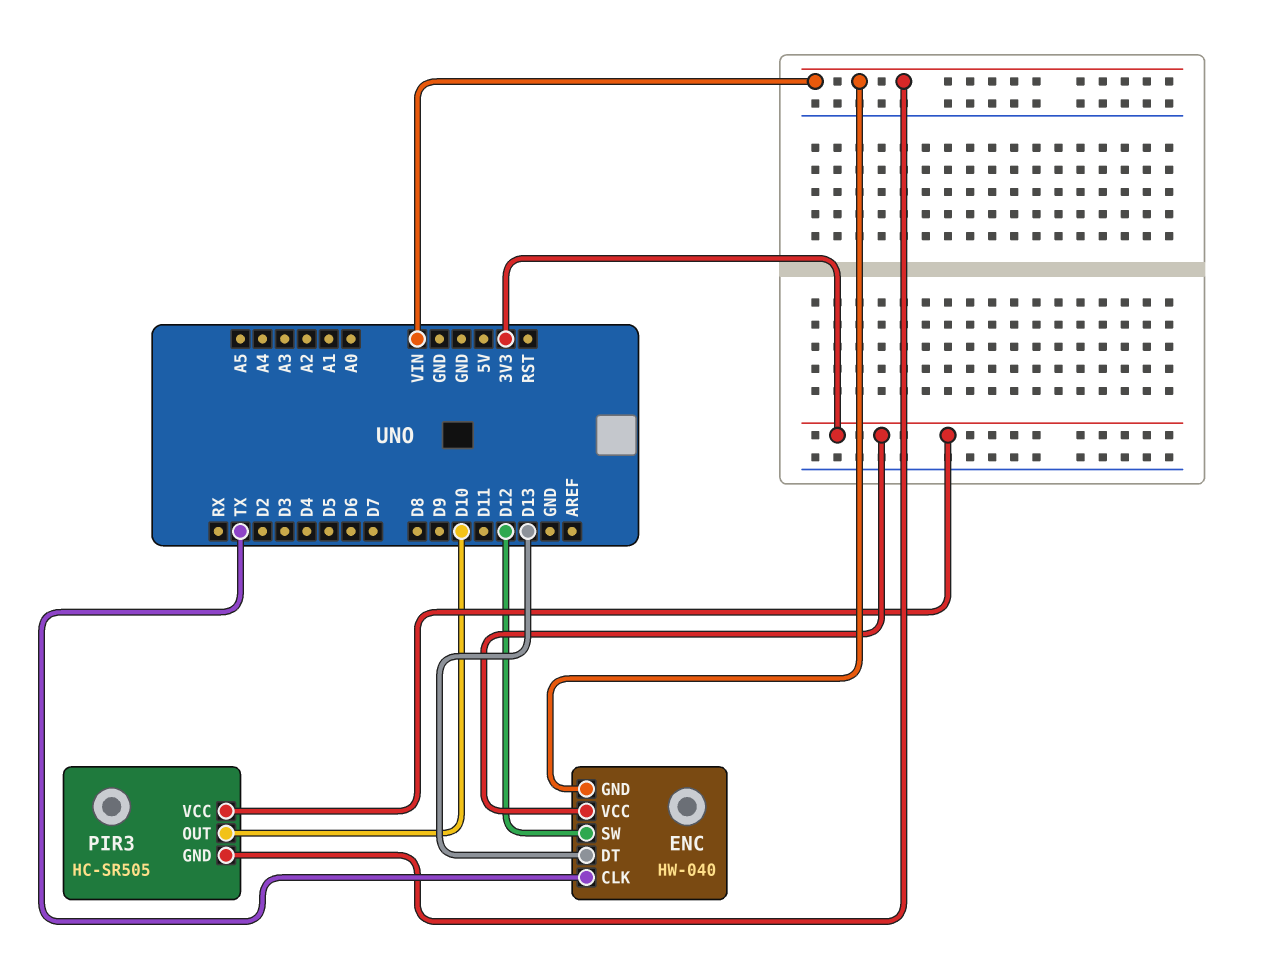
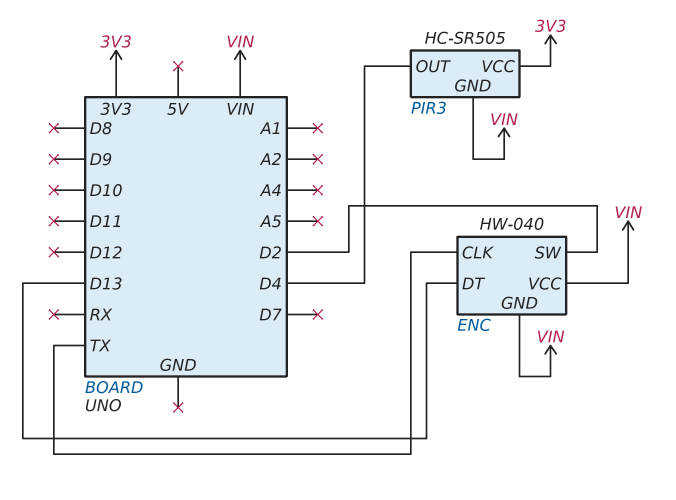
ENC pin SW: D12 -> D2
ENC pin VCC: 3V3 -> VIN
PIR3 pin OUT: D10 -> D4

